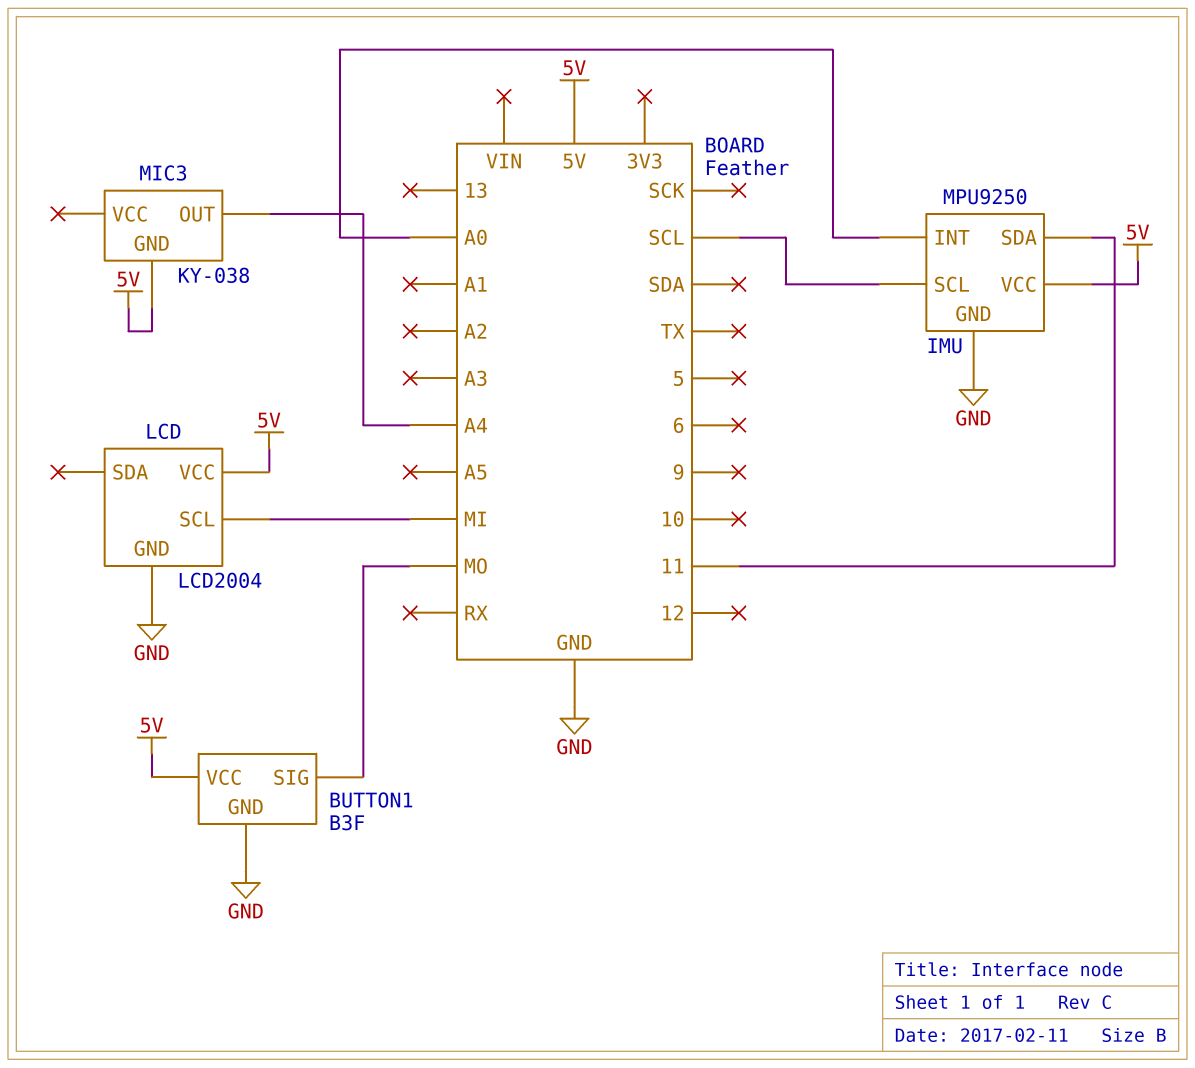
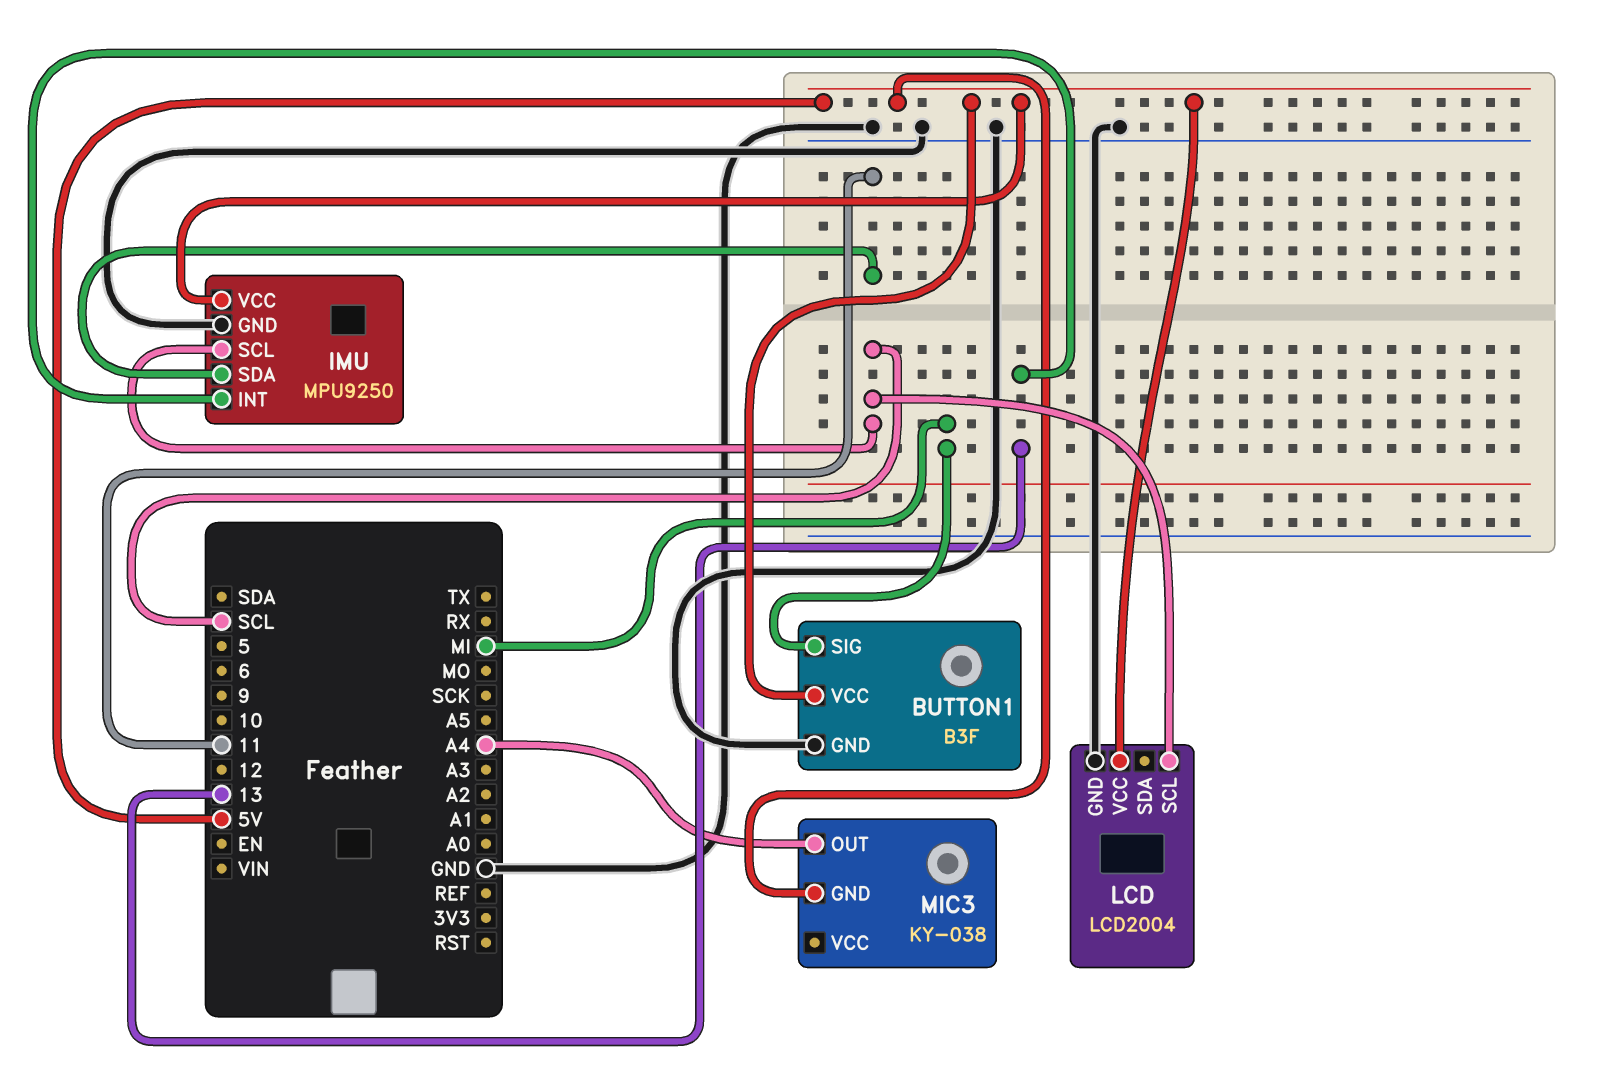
BUTTON1 pin SIG: MO -> MI
IMU pin INT: A0 -> 13
LCD pin SCL: MI -> SCL

